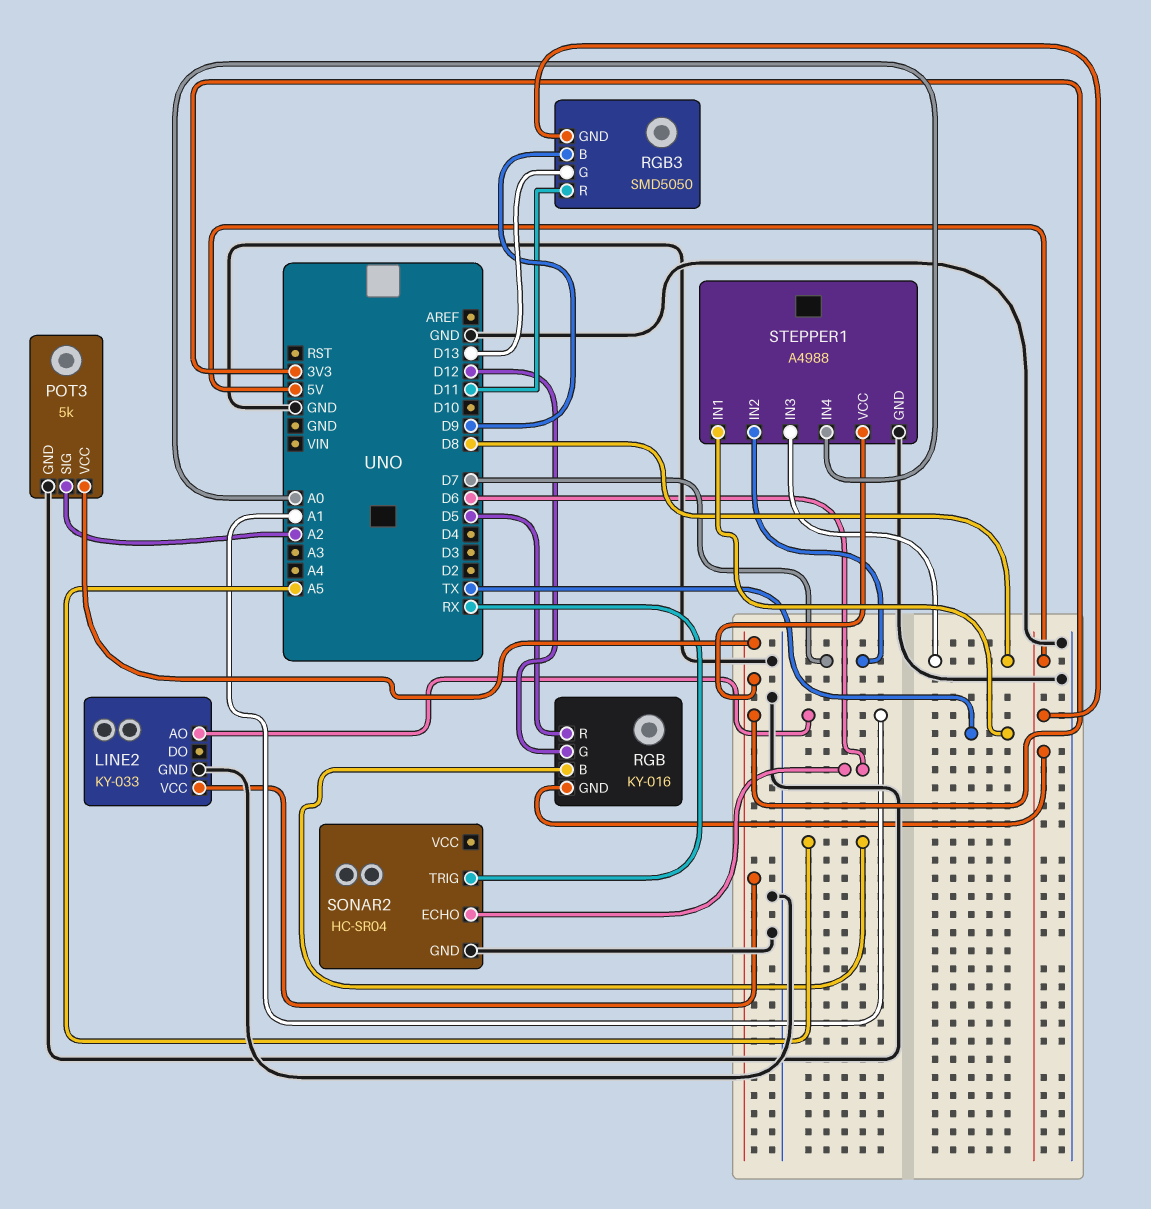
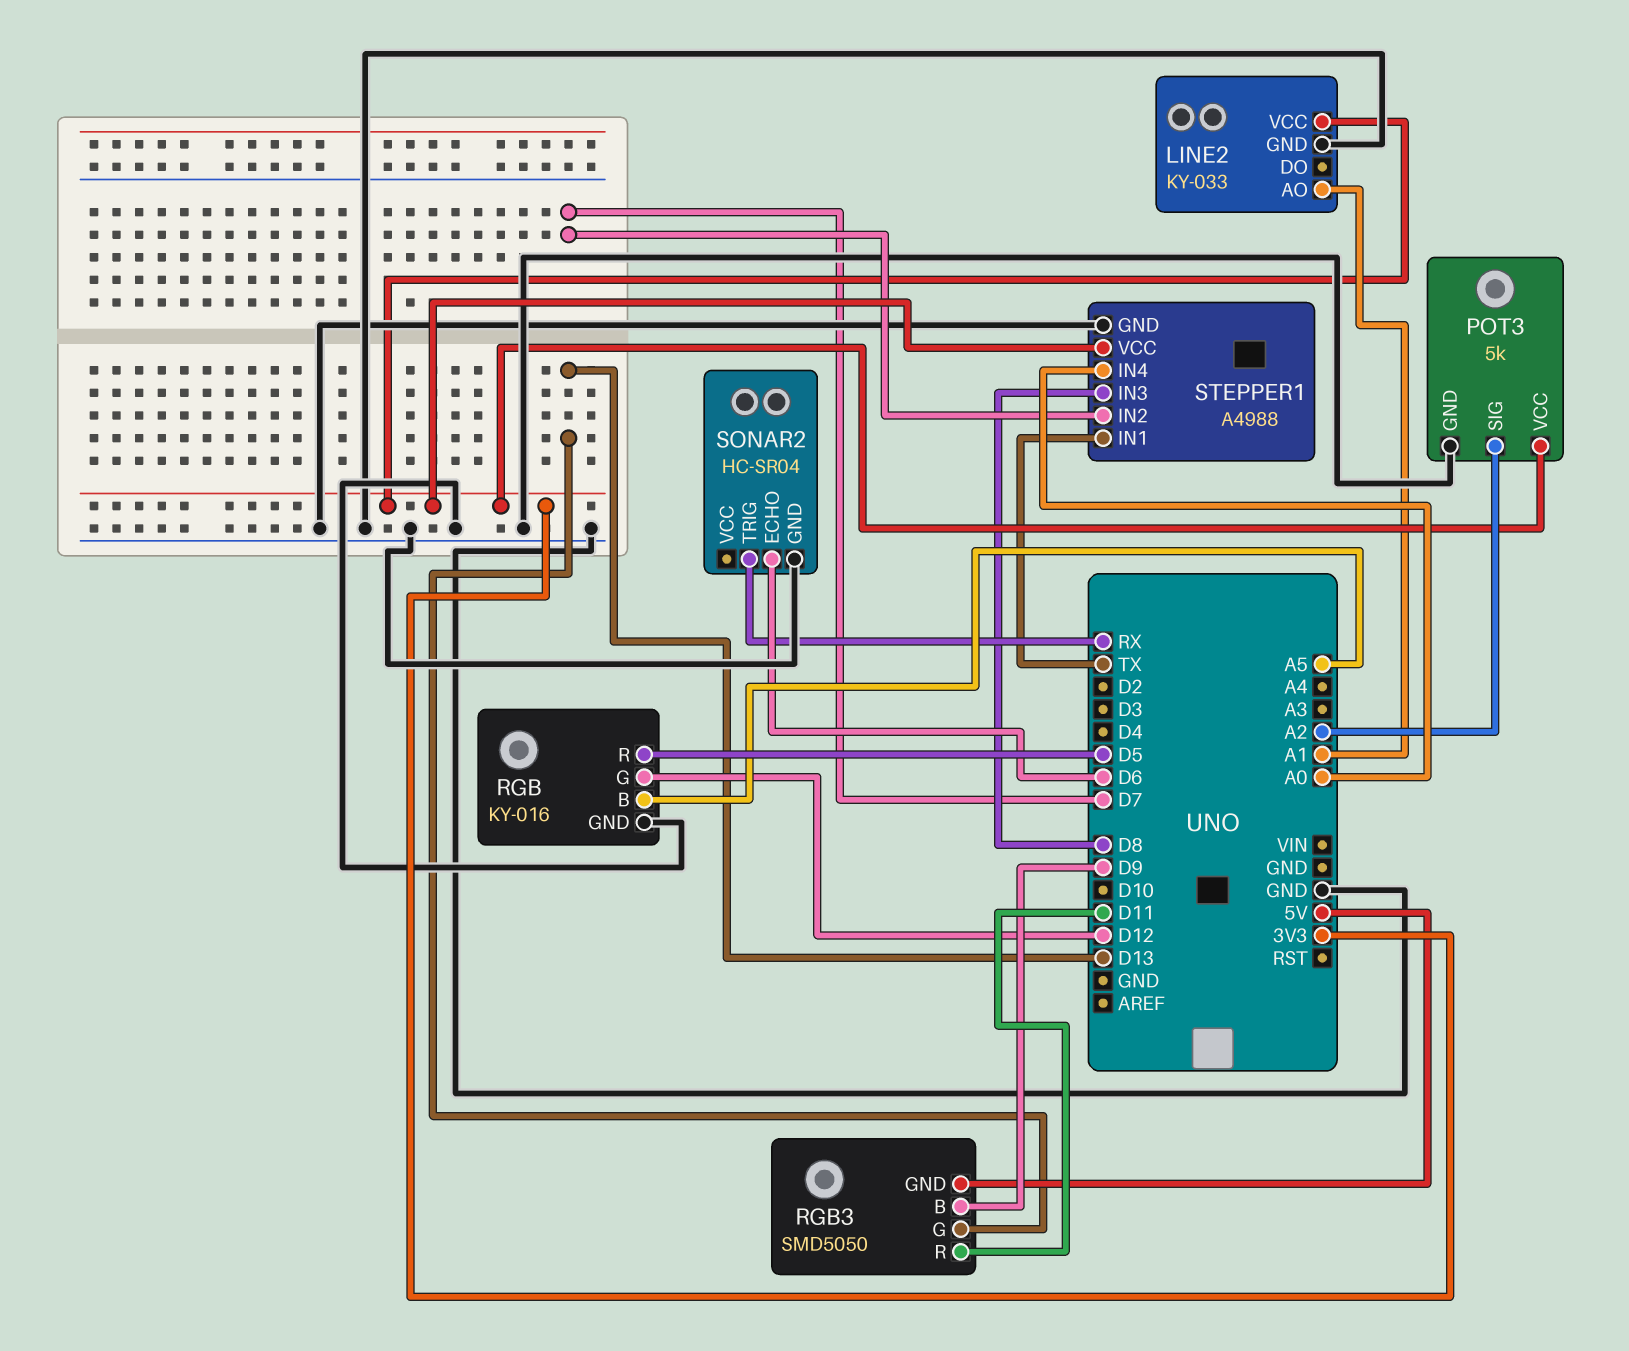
RGB pin GND: 5V -> GND

